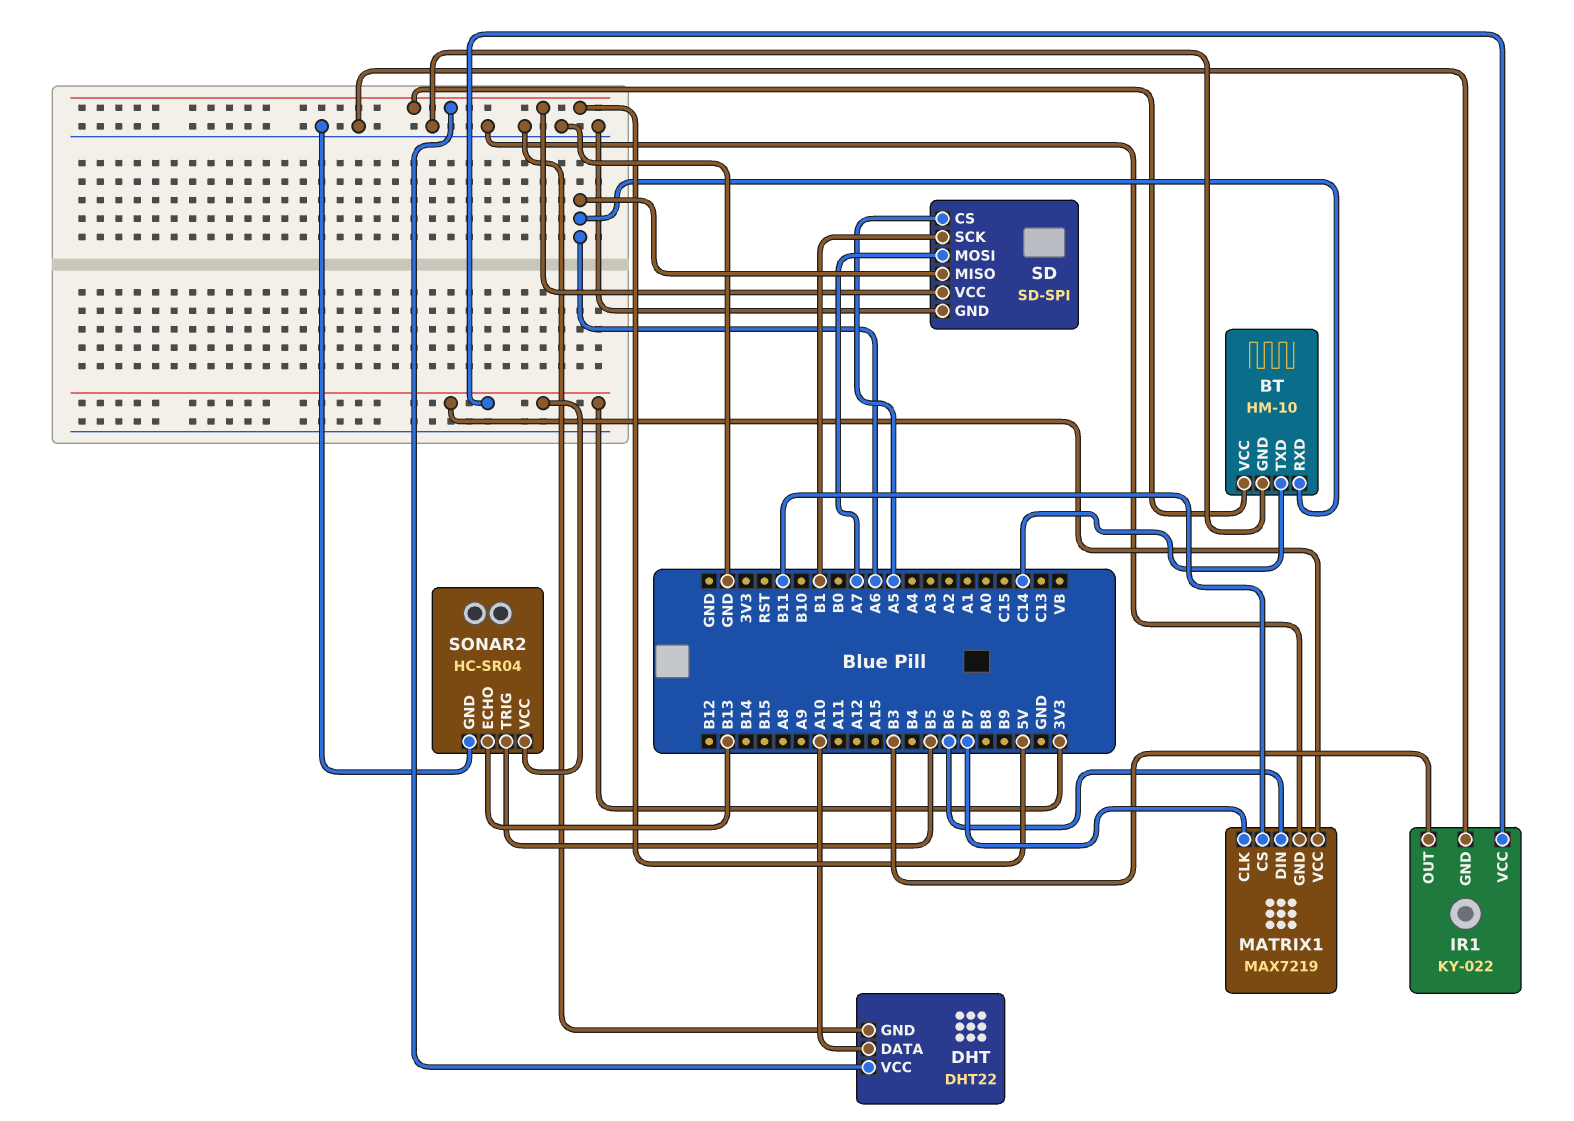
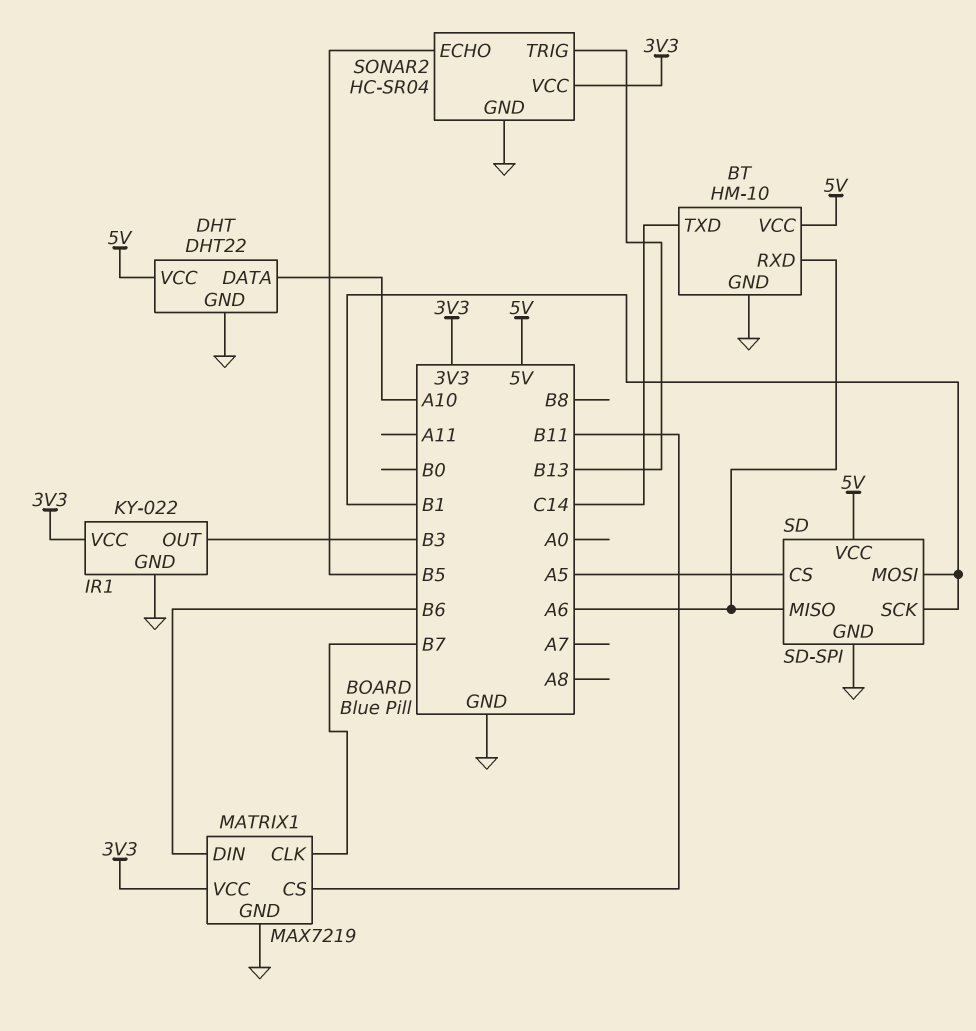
SD pin MOSI: A7 -> B1
SONAR2 pin ECHO: B13 -> B5
SONAR2 pin TRIG: B5 -> B13

